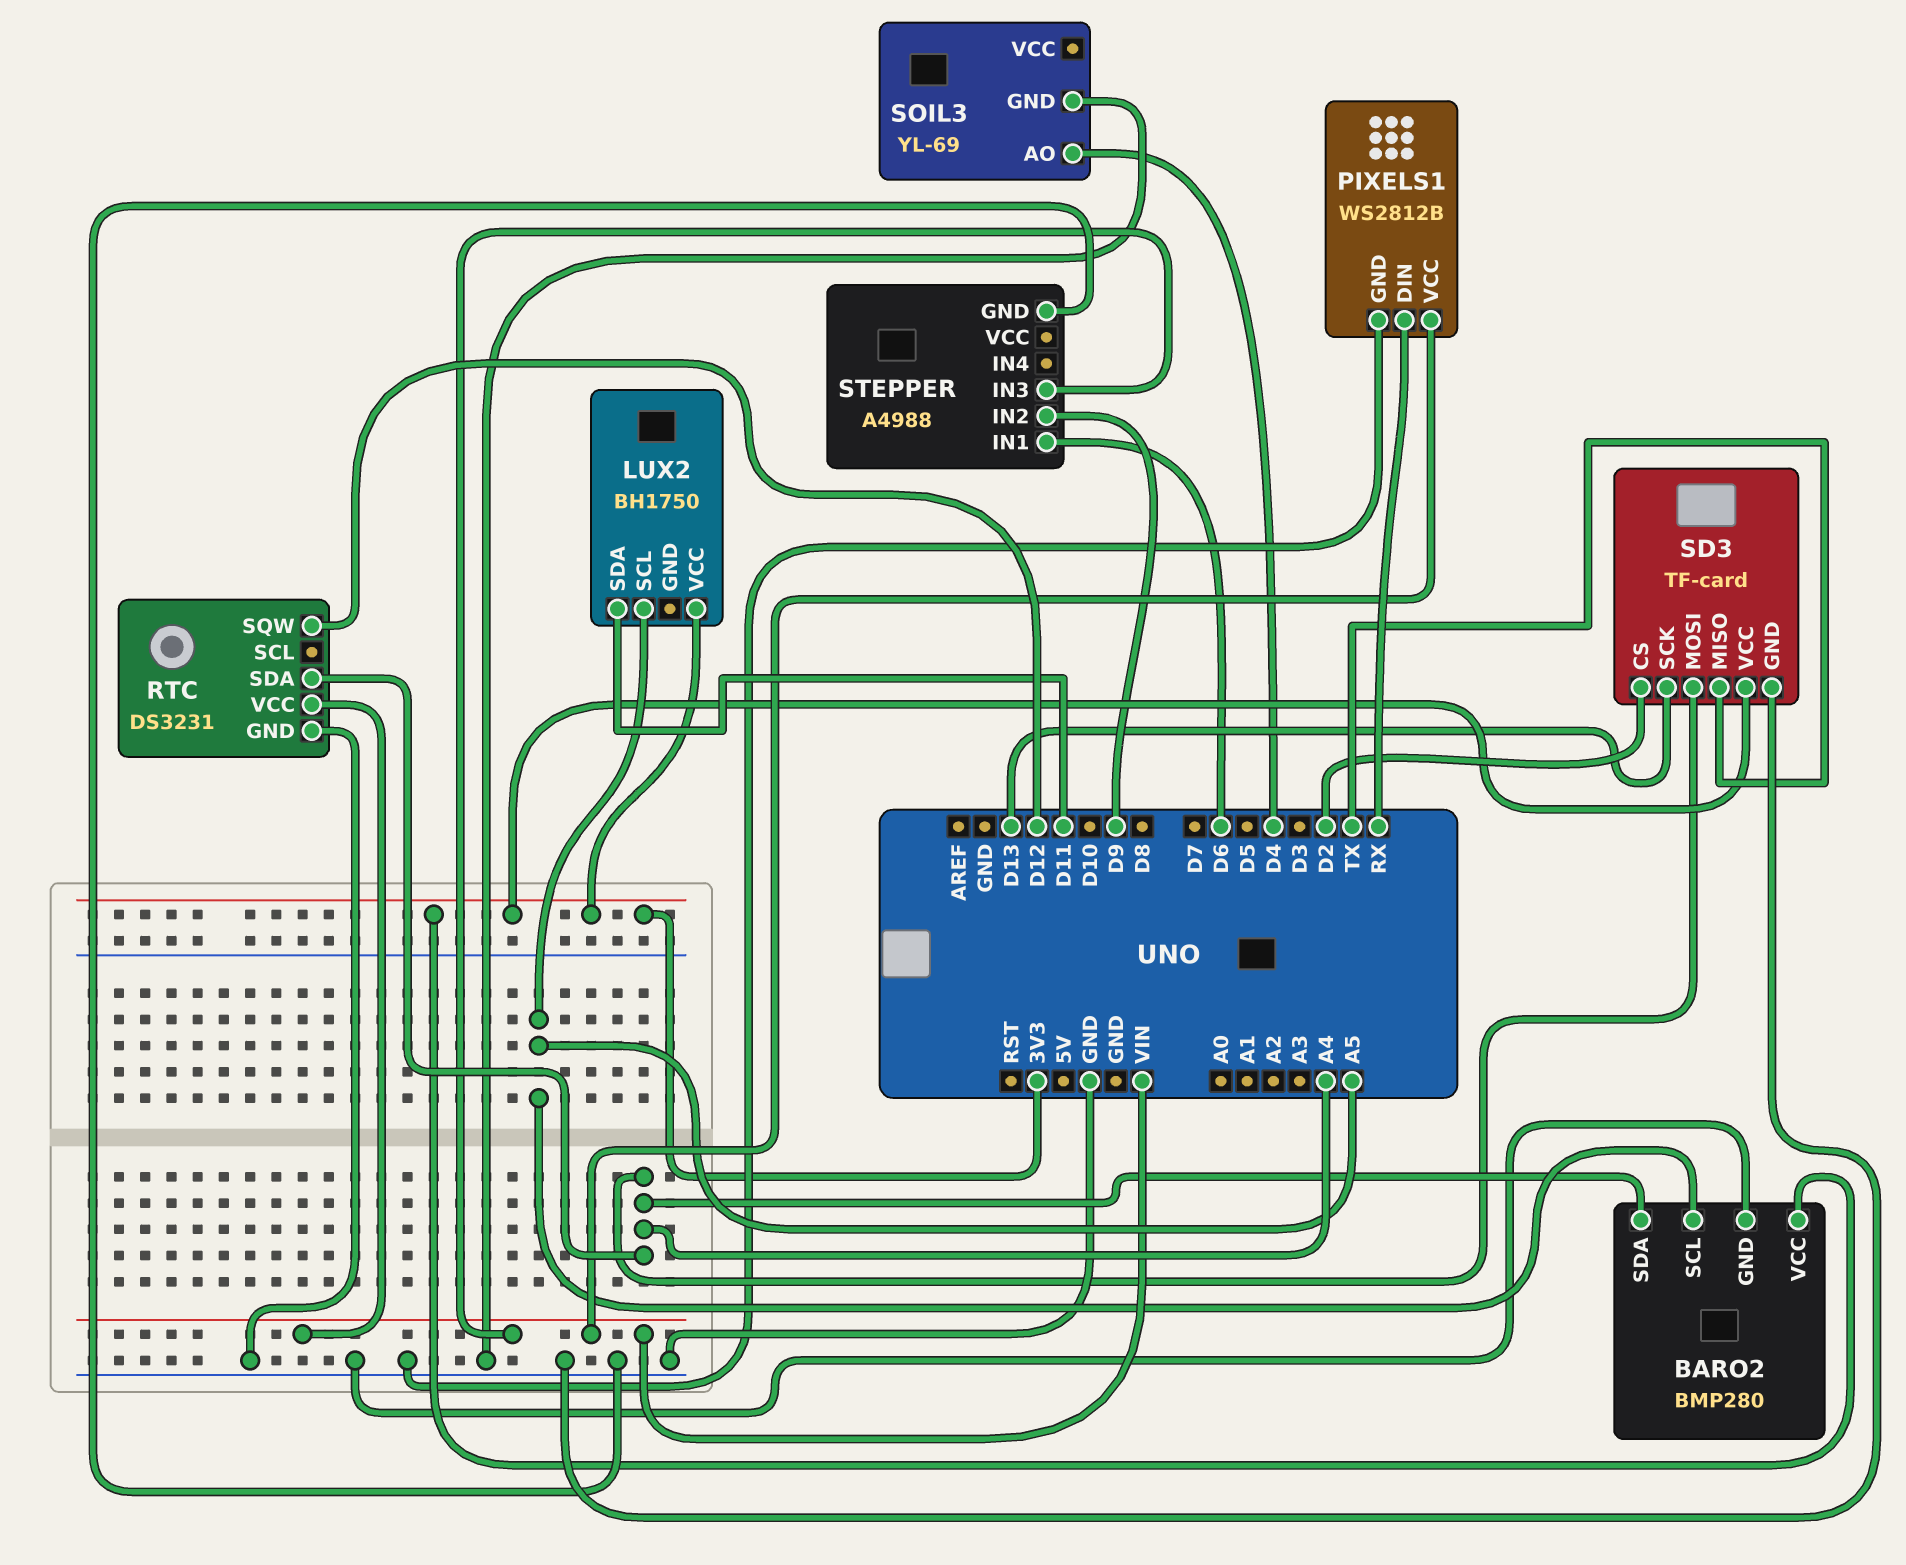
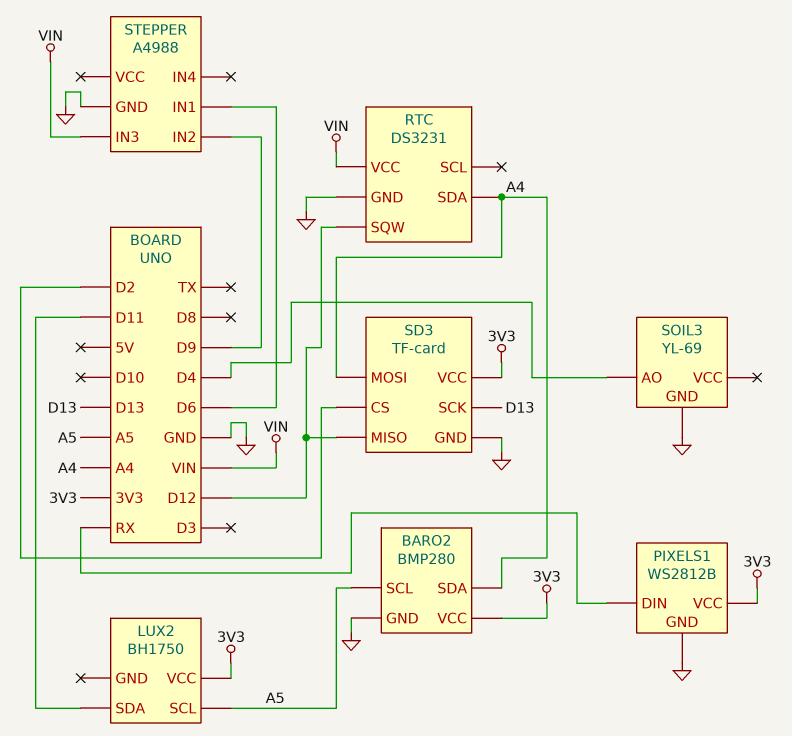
PIXELS1 pin VCC: VIN -> 3V3
SD3 pin MISO: TX -> D12

